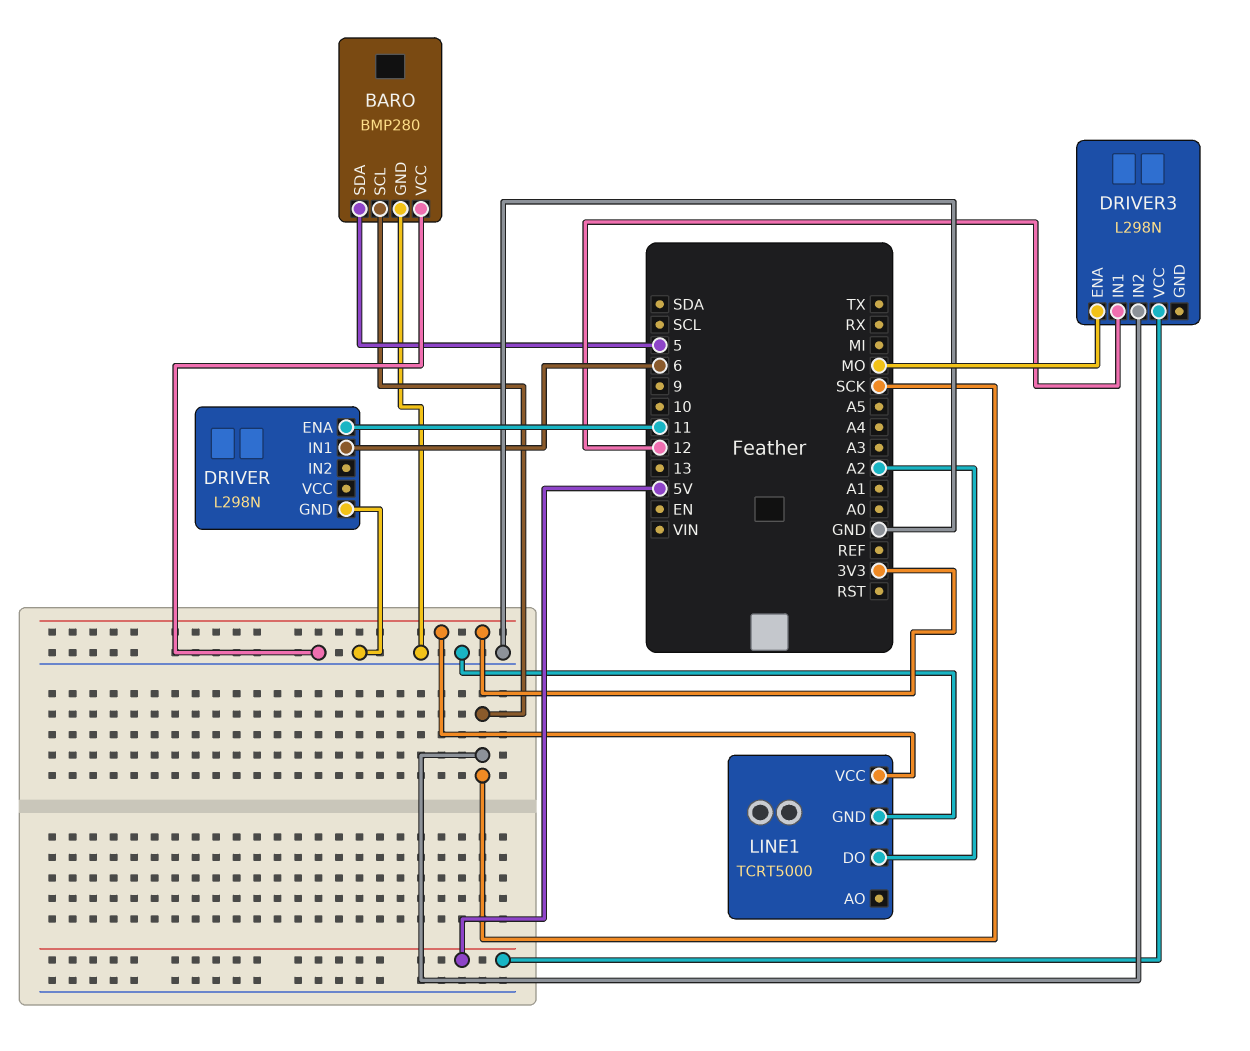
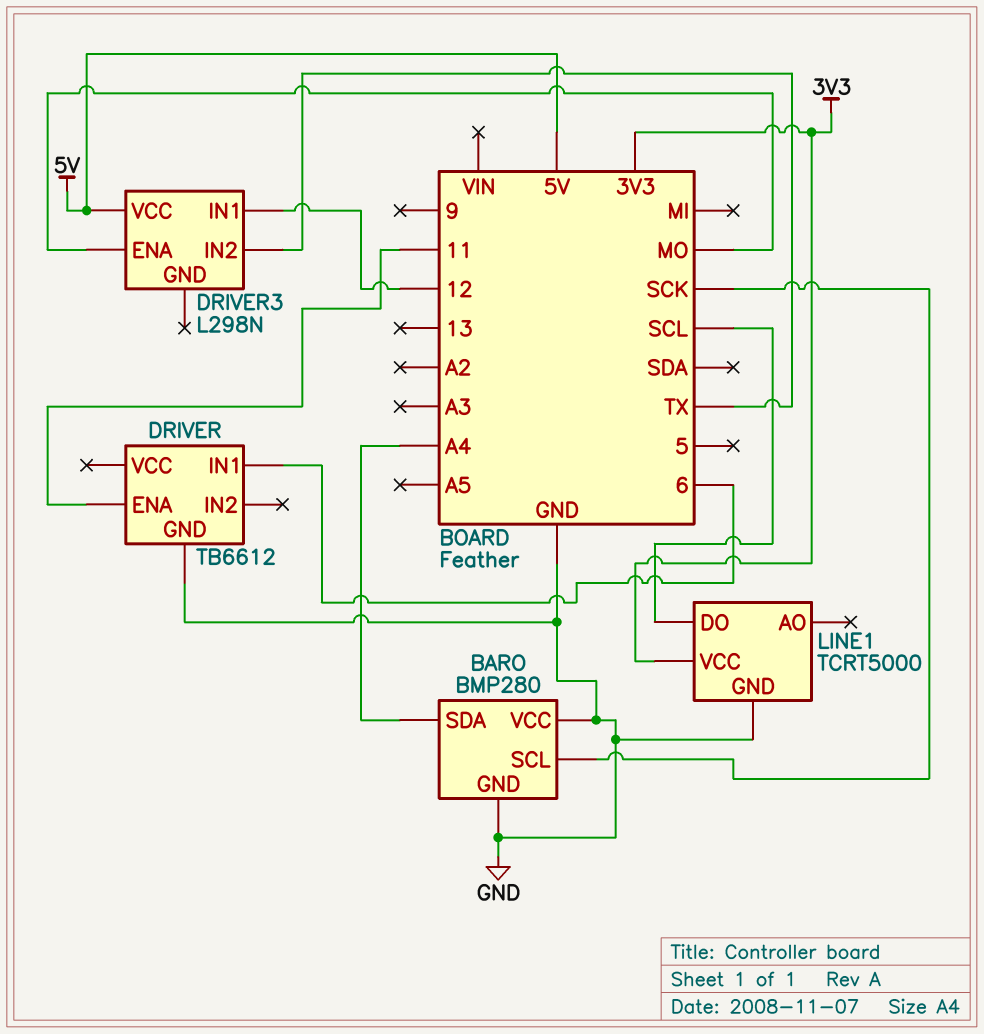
BARO pin SDA: 5 -> A4
DRIVER: L298N -> TB6612
DRIVER3 pin IN2: SCK -> TX
LINE1 pin DO: A2 -> SCL

